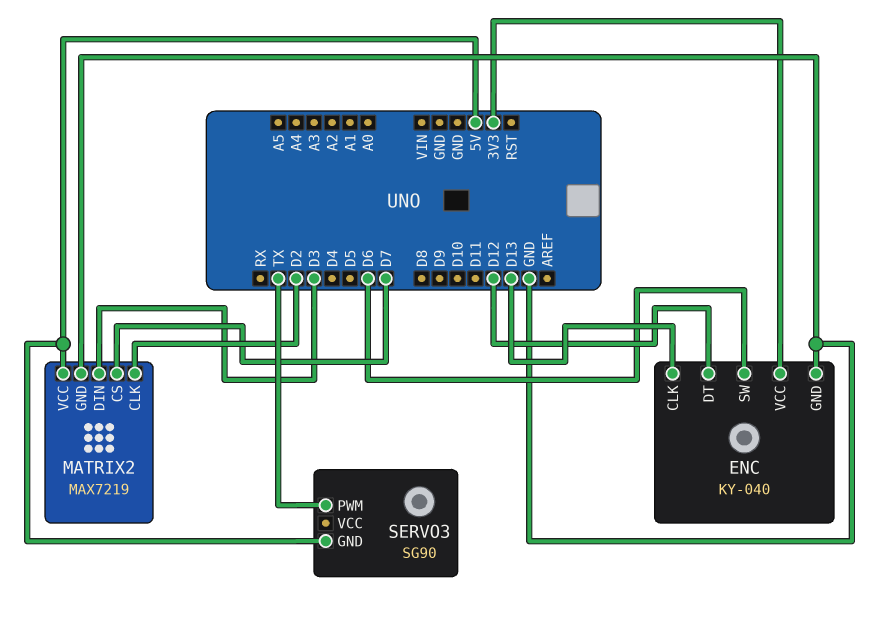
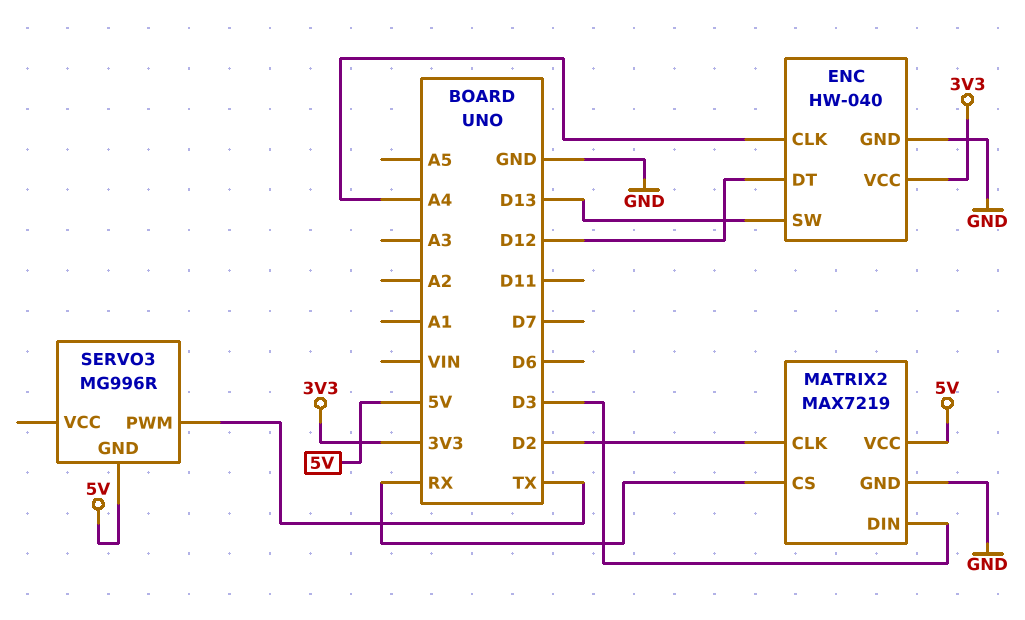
ENC: KY-040 -> HW-040
ENC pin CLK: D13 -> A4
ENC pin SW: D6 -> D13
MATRIX2 pin CS: D7 -> RX
SERVO3: SG90 -> MG996R

